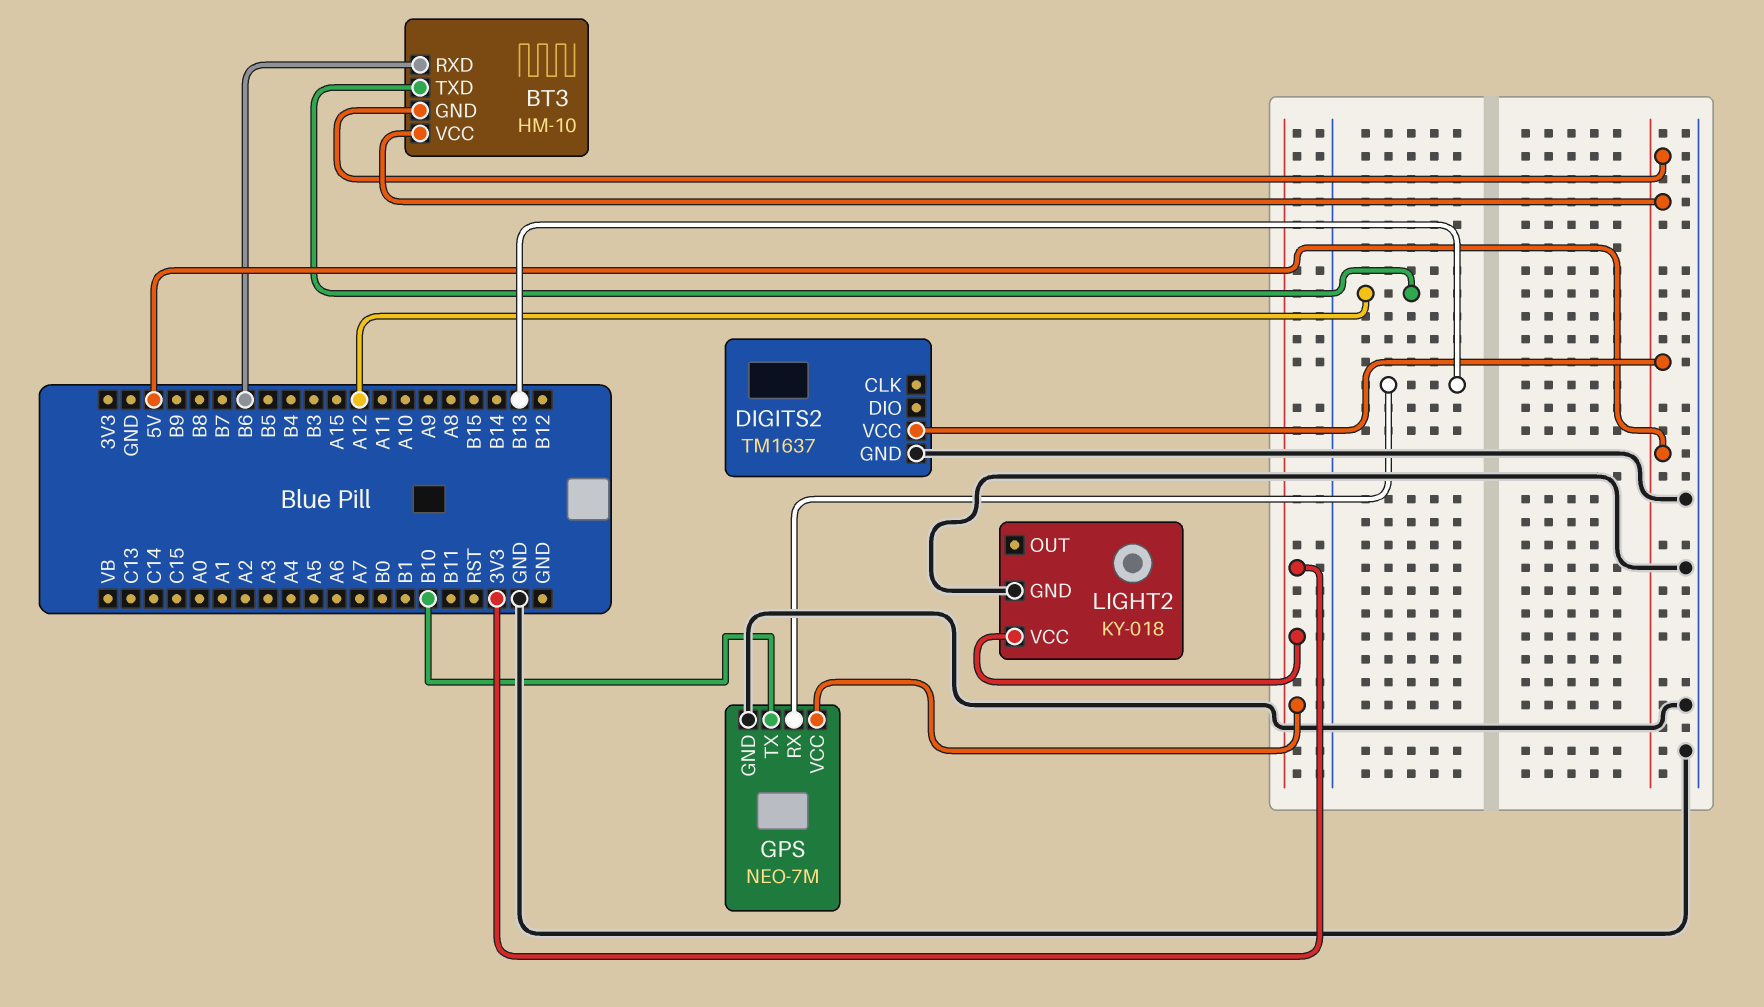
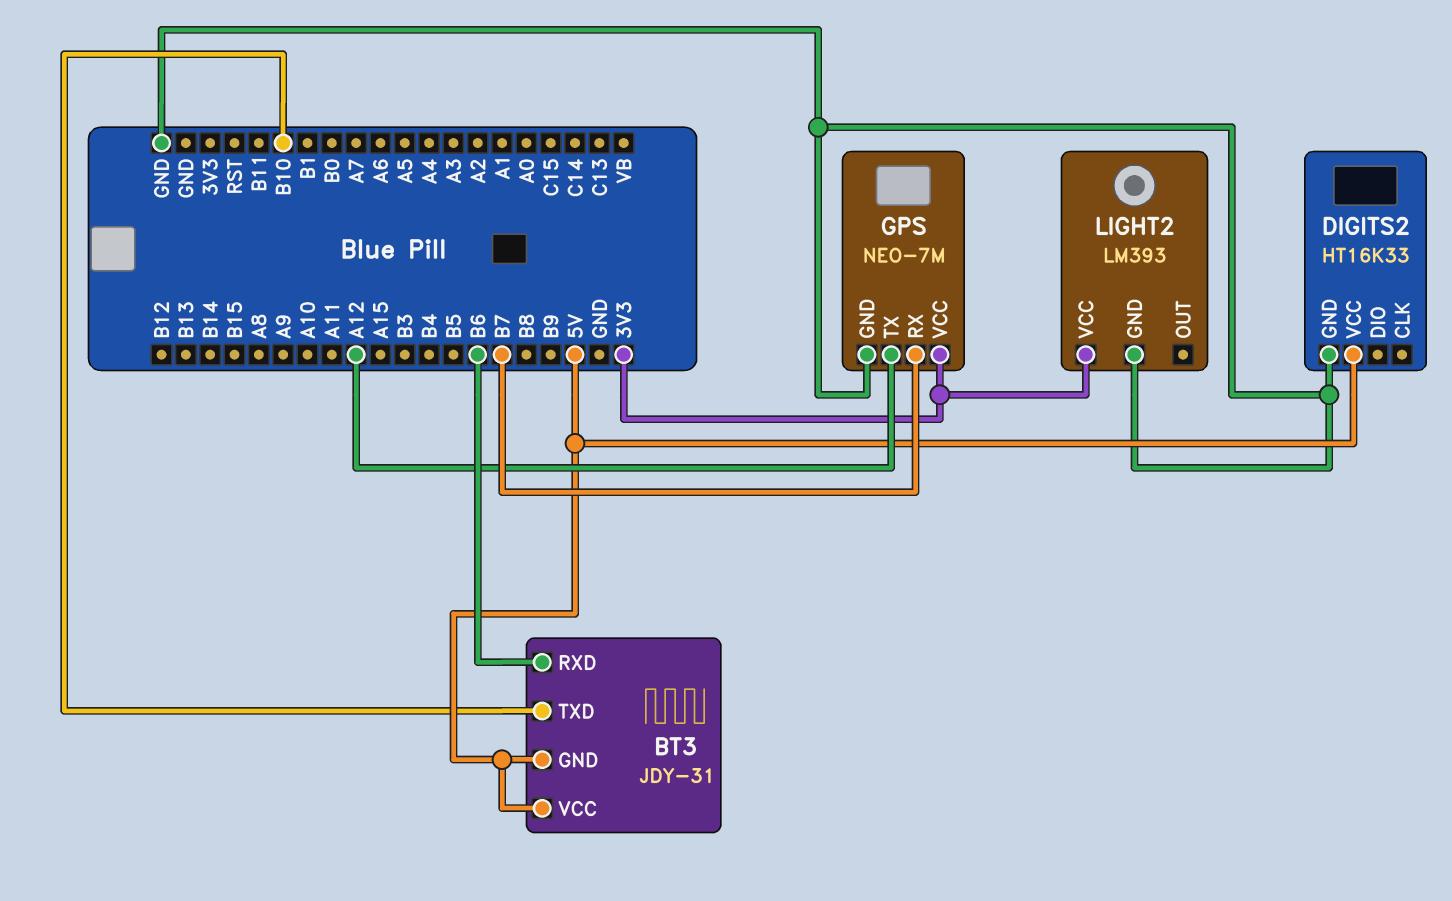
BT3: HM-10 -> JDY-31
BT3 pin TXD: A12 -> B10
DIGITS2: TM1637 -> HT16K33
GPS pin RX: B13 -> B7
GPS pin TX: B10 -> A12
LIGHT2: KY-018 -> LM393

